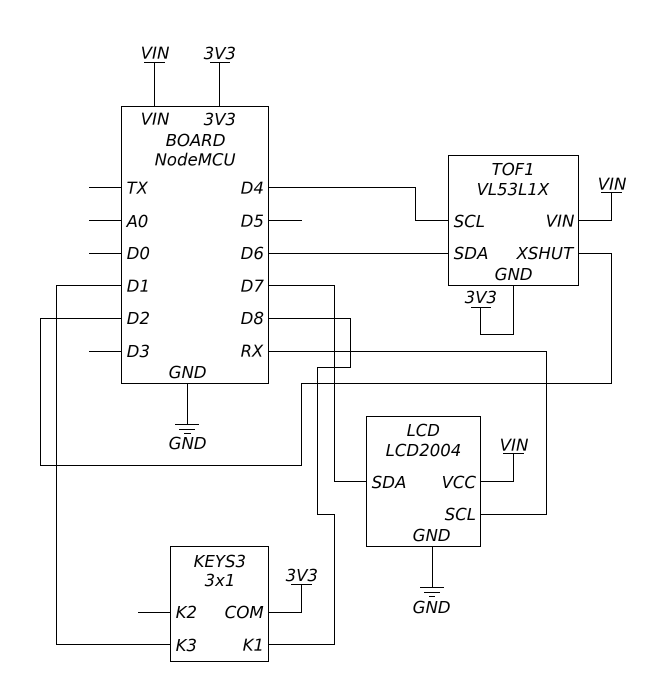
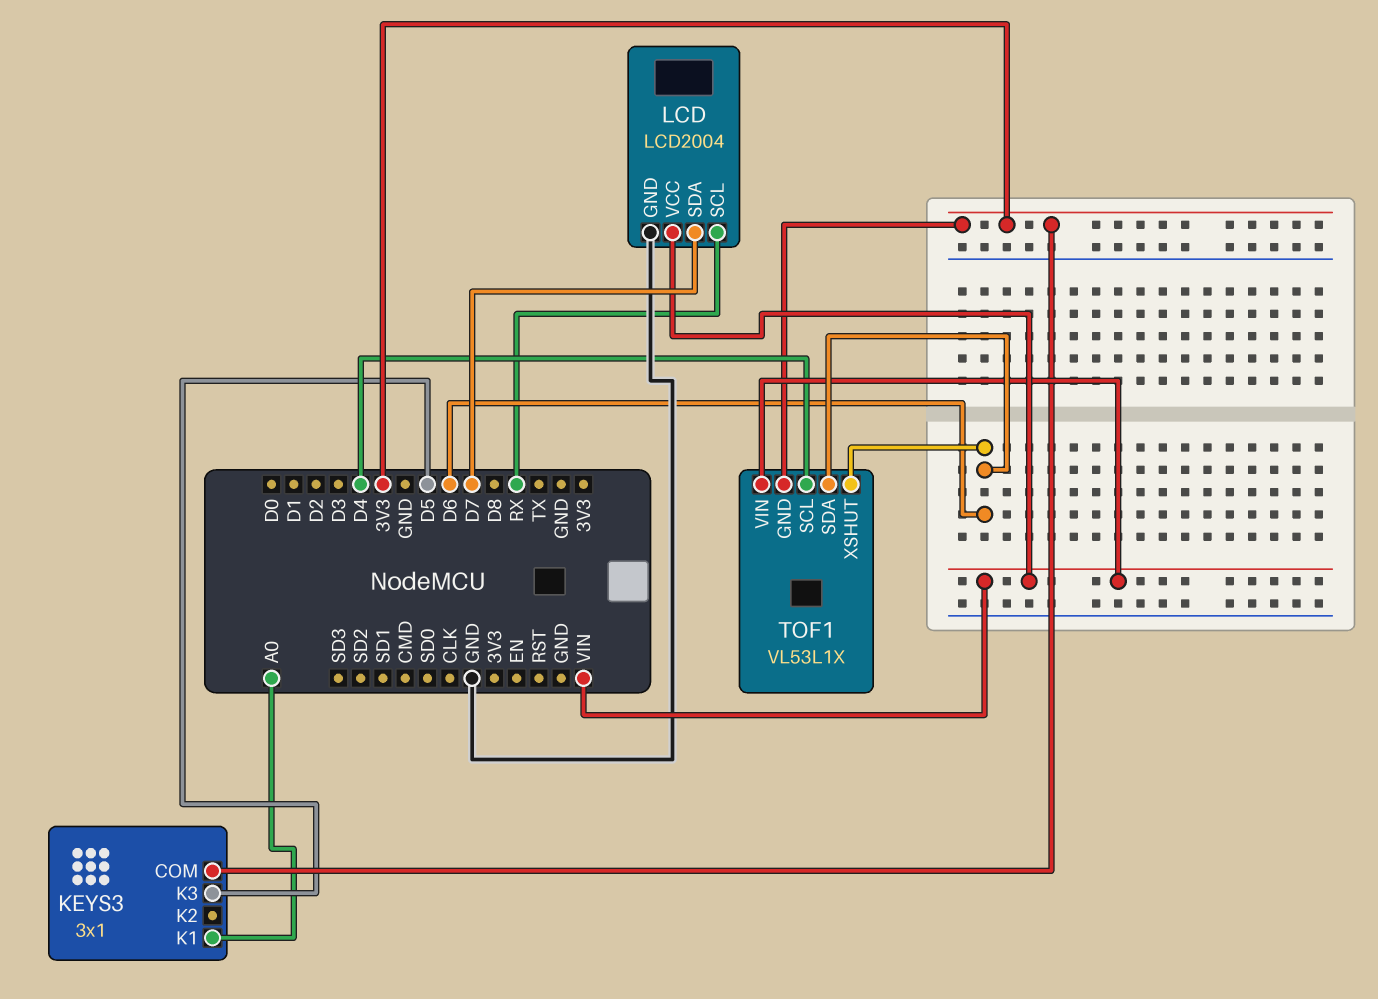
KEYS3 pin K1: D8 -> A0
KEYS3 pin K3: D1 -> D5
TOF1 pin XSHUT: D2 -> D6

